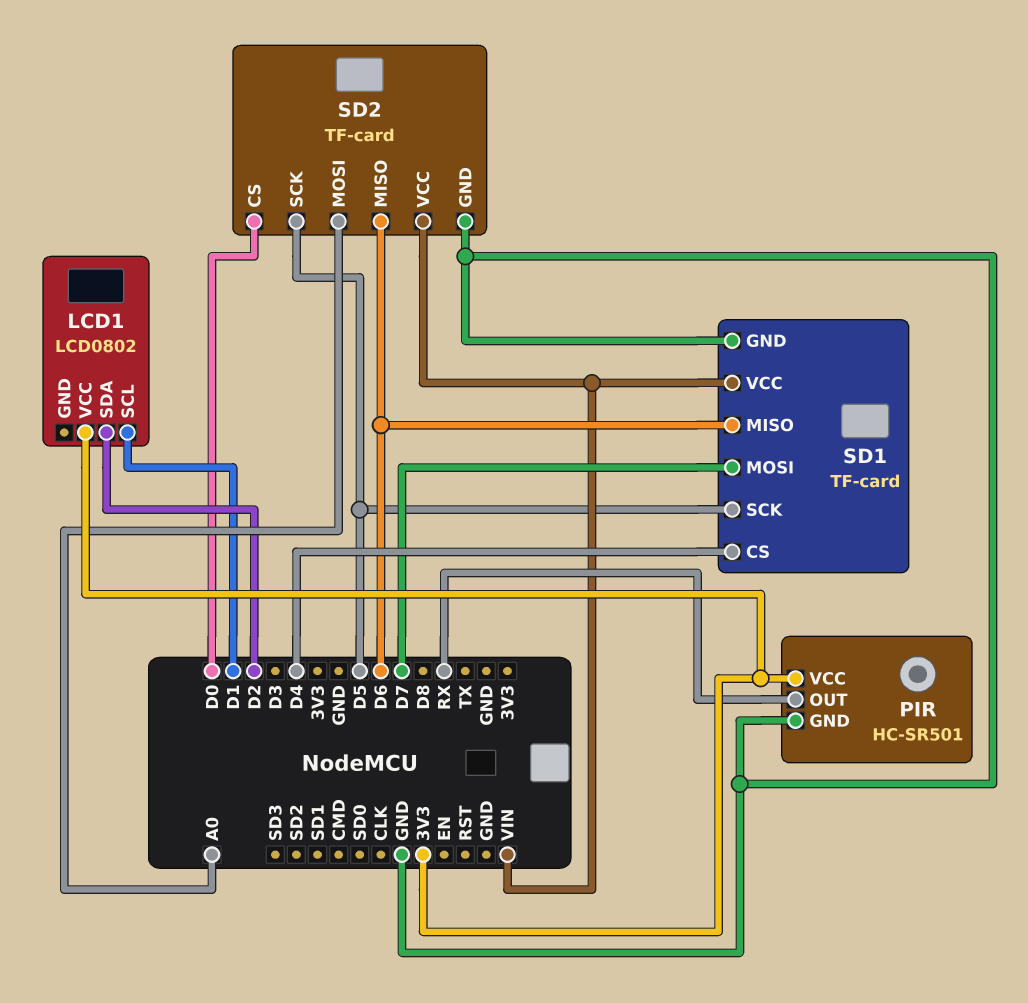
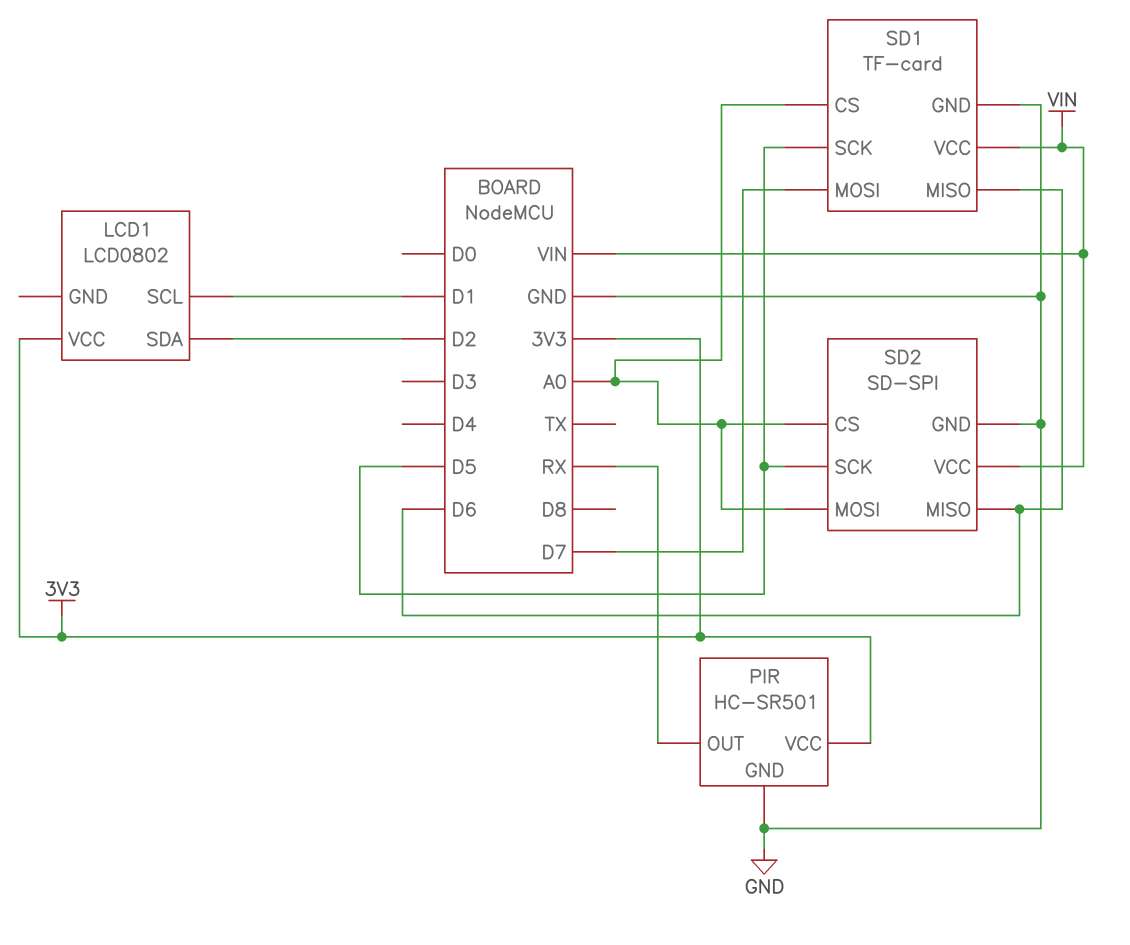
SD1 pin CS: D4 -> A0
SD2: TF-card -> SD-SPI
SD2 pin CS: D0 -> A0

